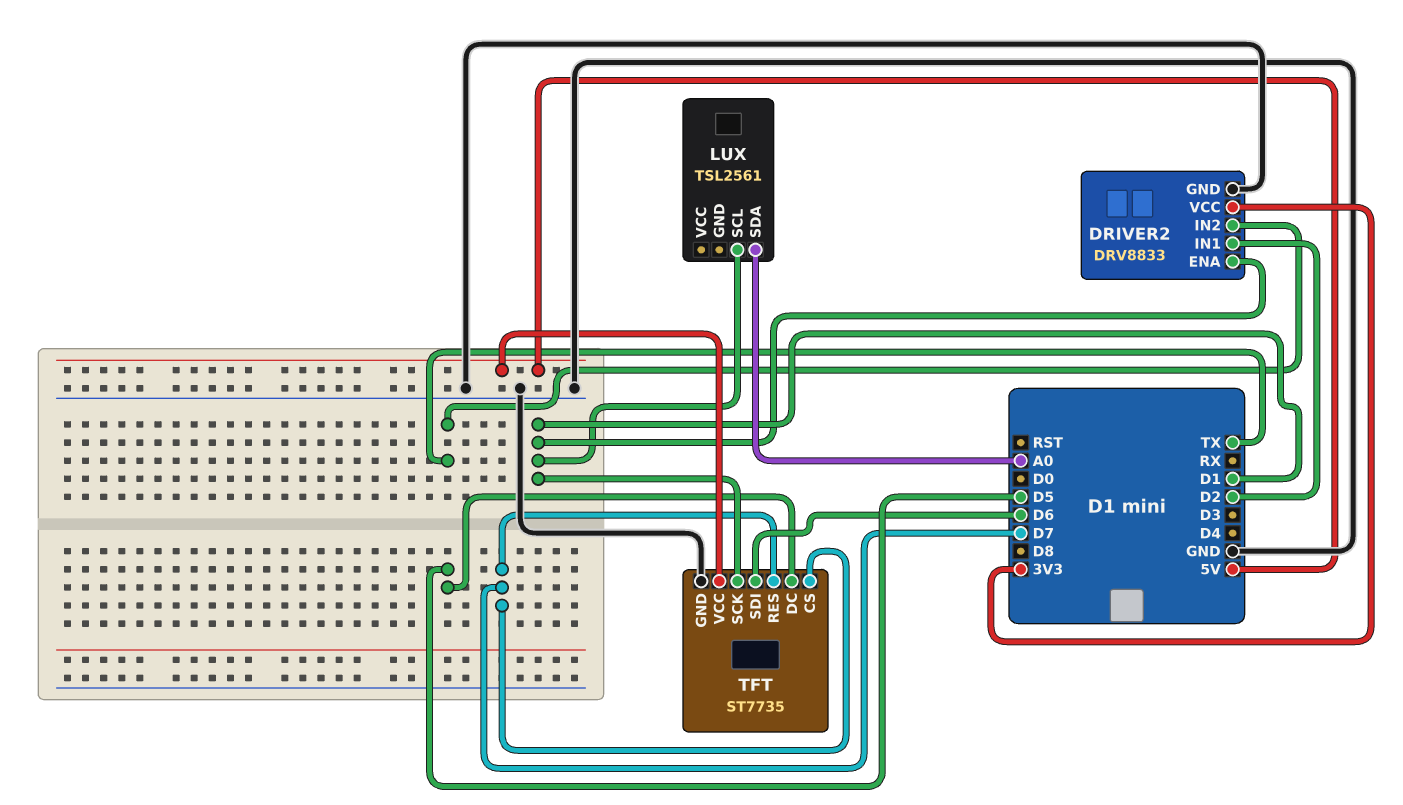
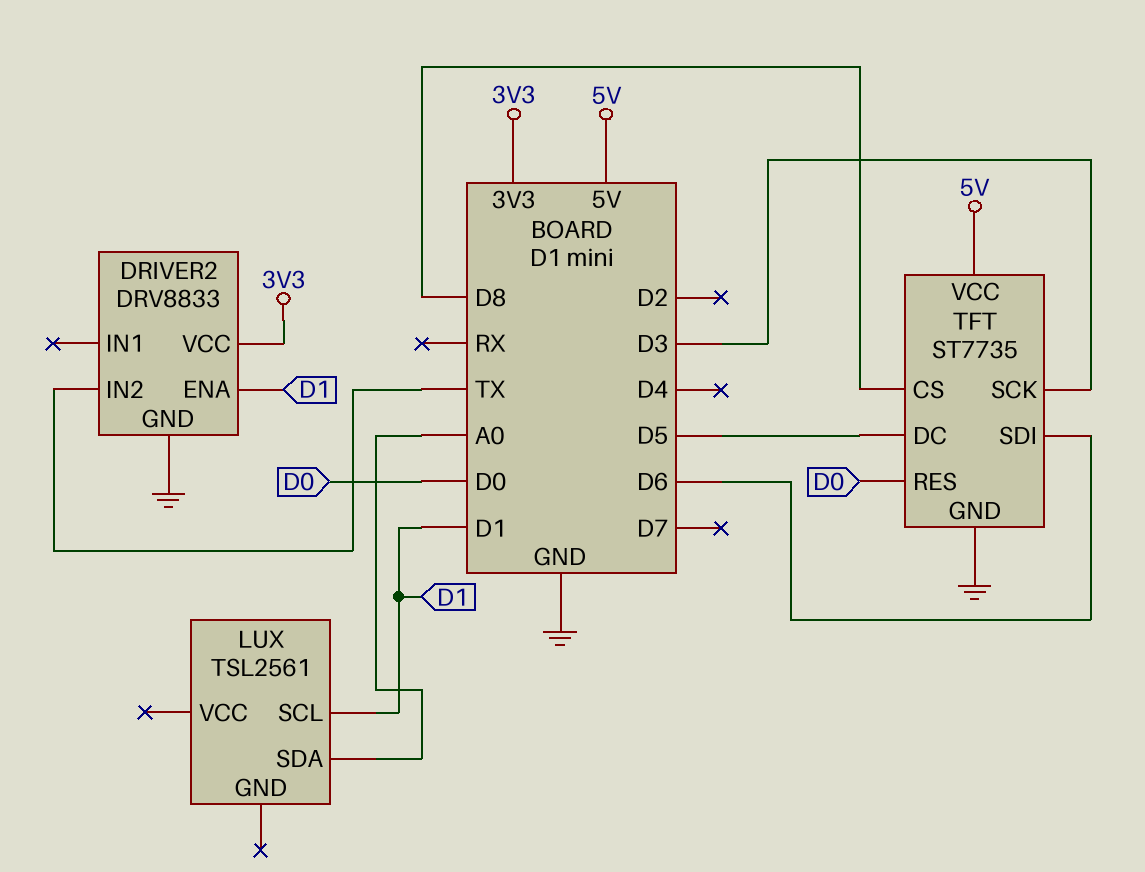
DRIVER2 pin IN1: D2 -> none
TFT pin CS: D7 -> D8
TFT pin RES: D7 -> D0
TFT pin SCK: D1 -> D3

